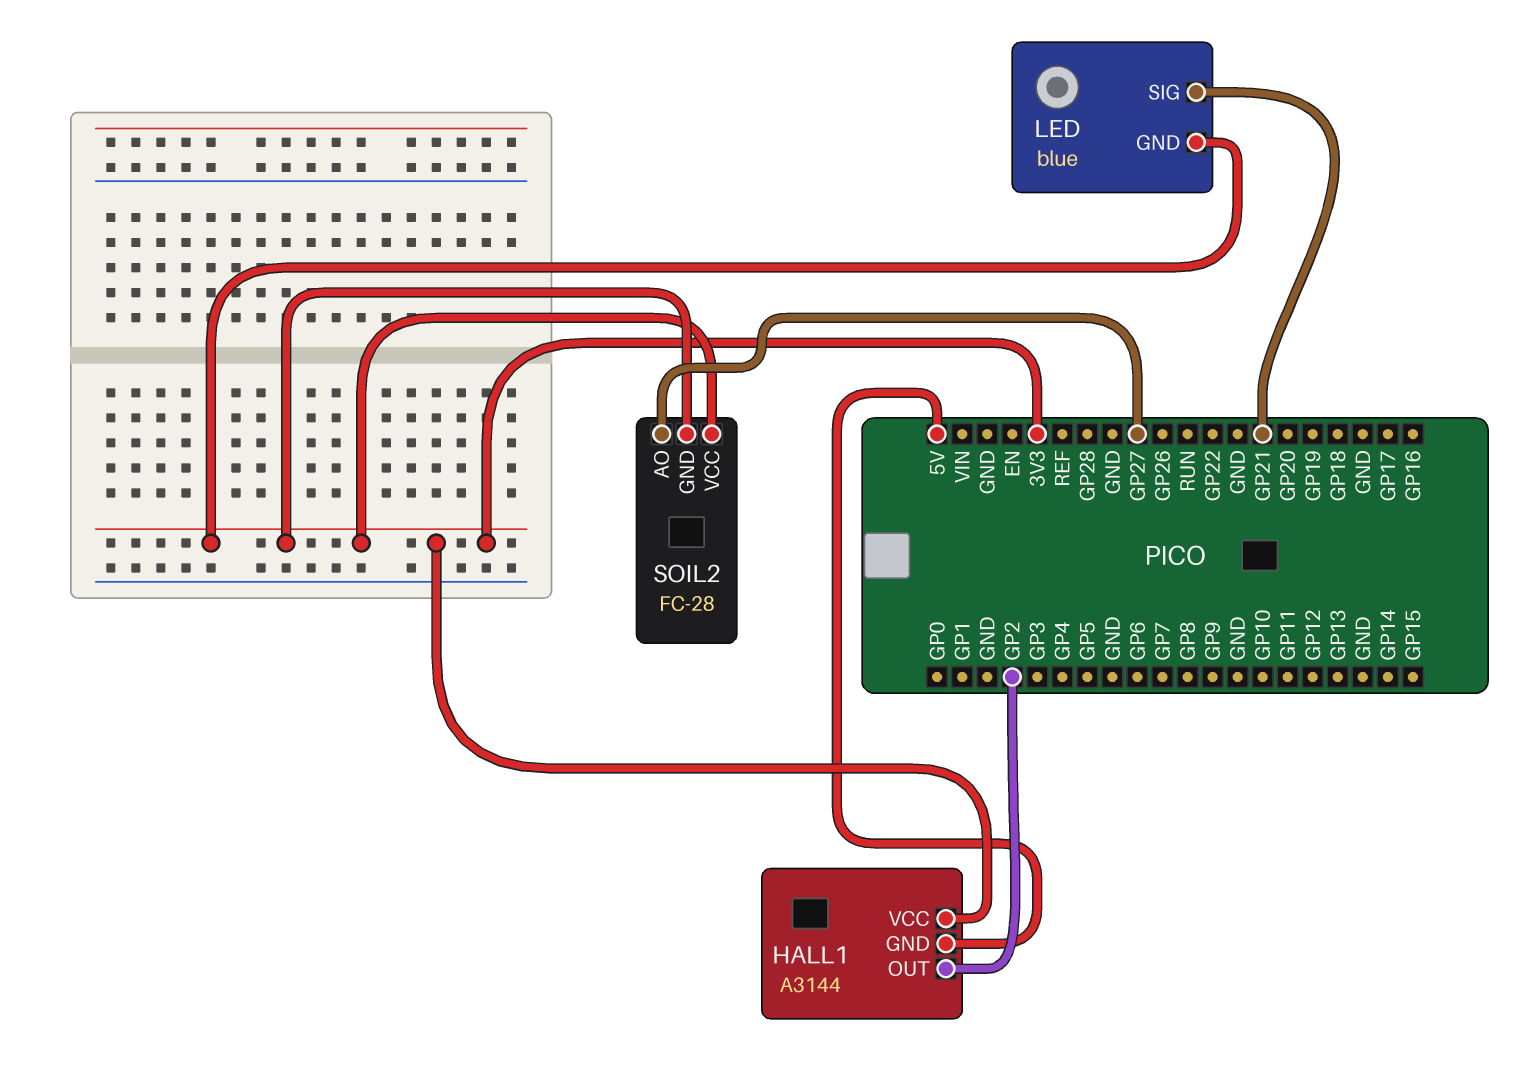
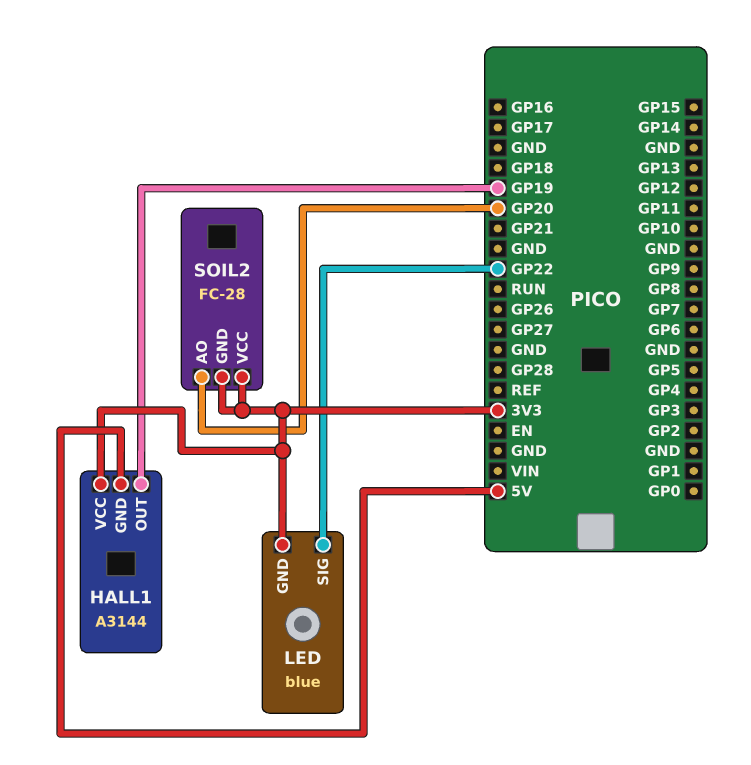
HALL1 pin OUT: GP2 -> GP19
LED pin SIG: GP21 -> GP22
SOIL2 pin AO: GP27 -> GP20

